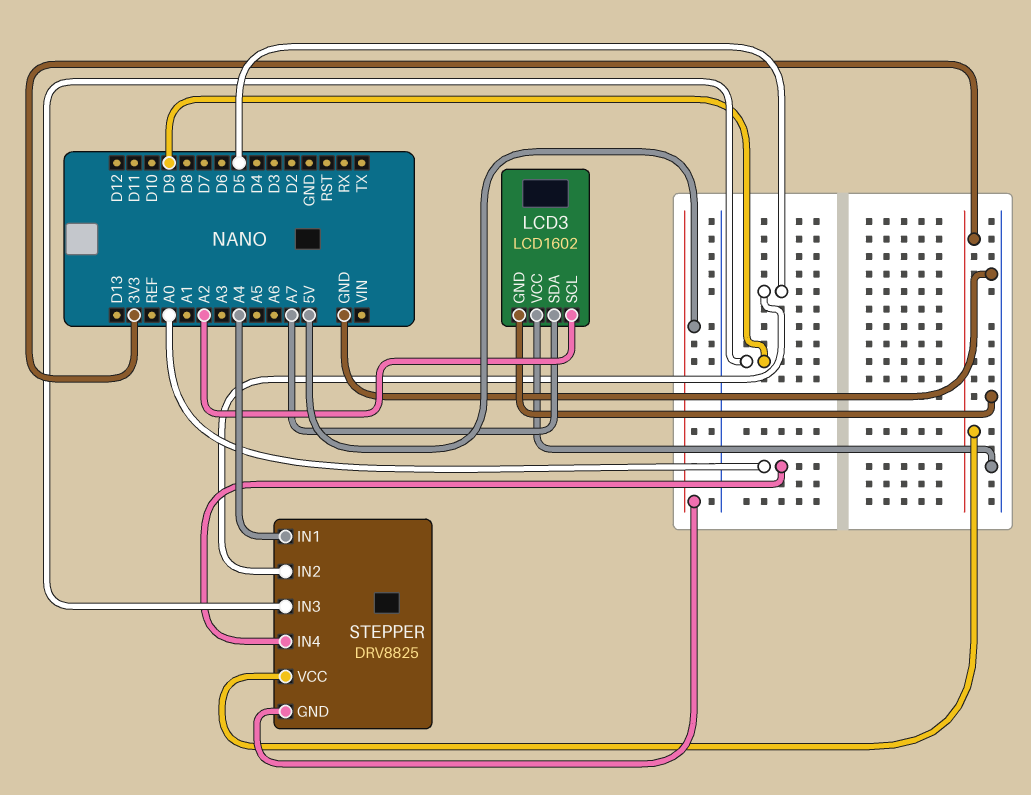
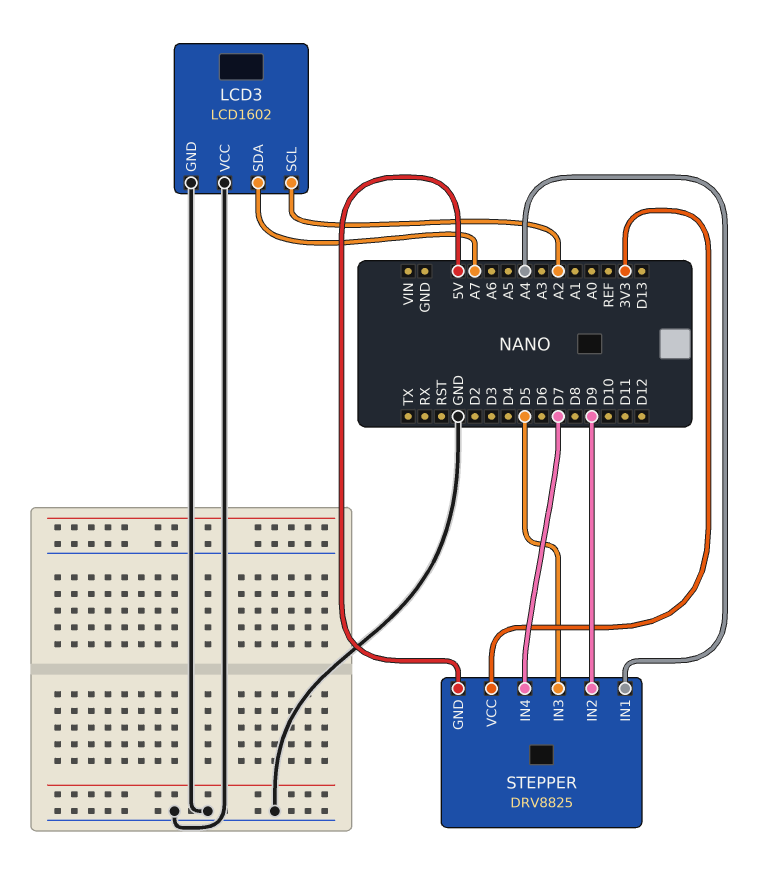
STEPPER pin IN2: D5 -> D9
STEPPER pin IN3: D9 -> D5
STEPPER pin IN4: A0 -> D7

